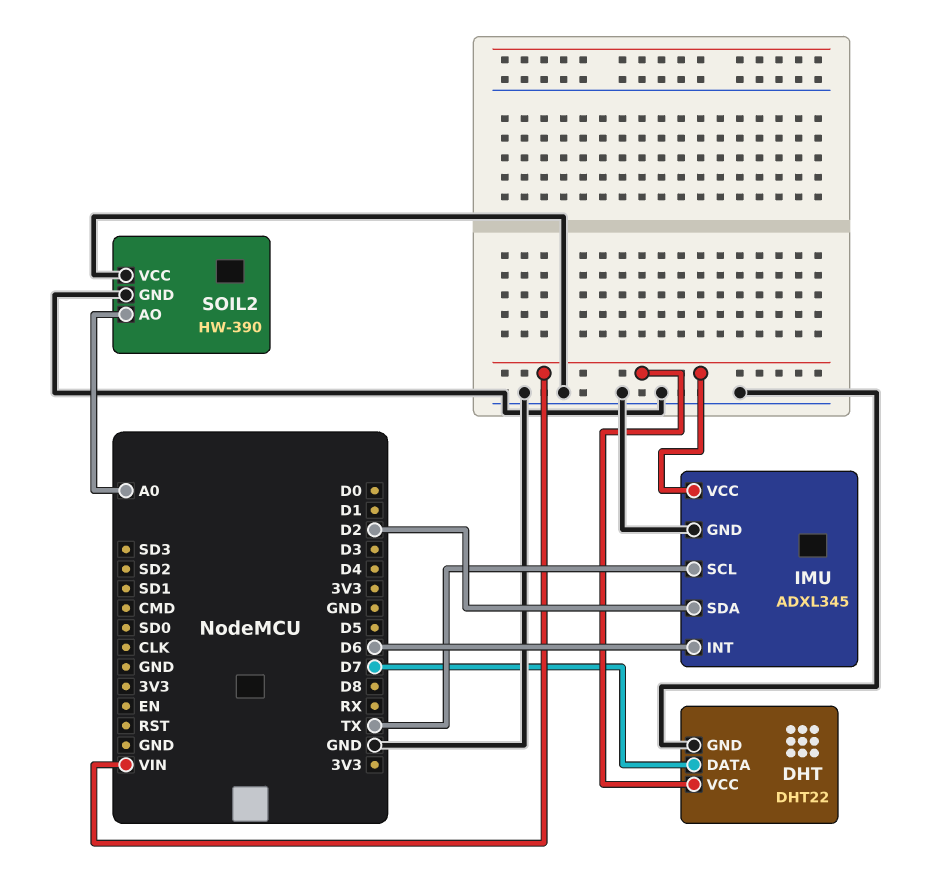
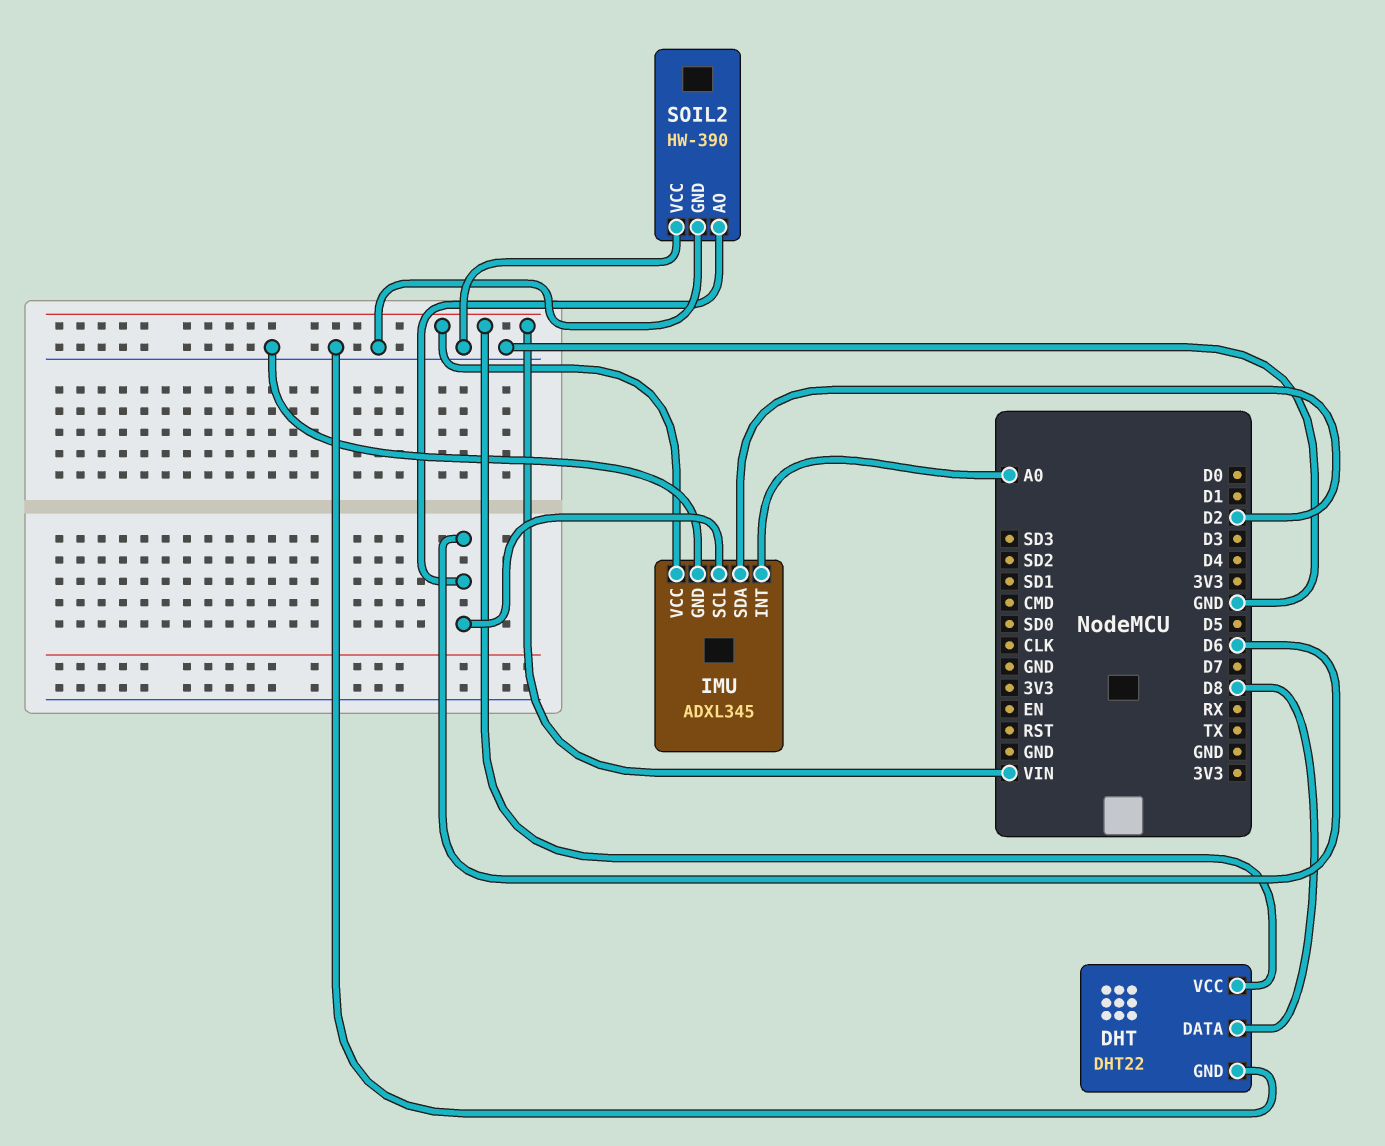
DHT pin DATA: D7 -> D8
IMU pin INT: D6 -> A0
IMU pin SCL: TX -> D6
SOIL2 pin AO: A0 -> D6

